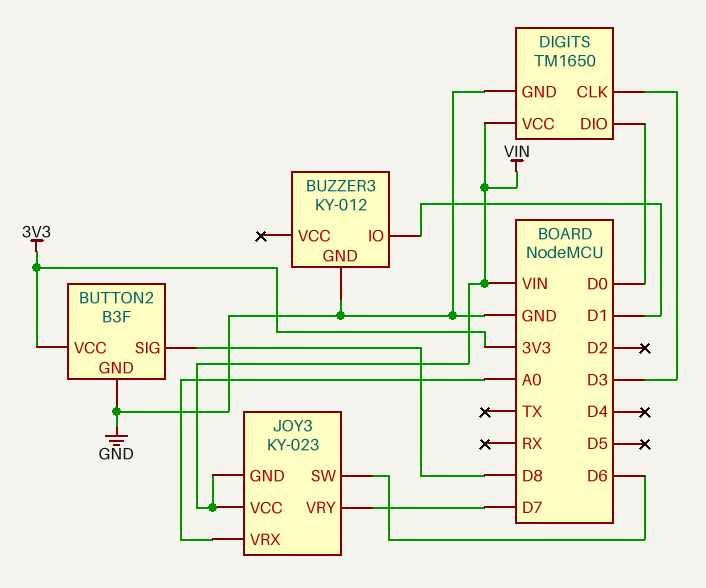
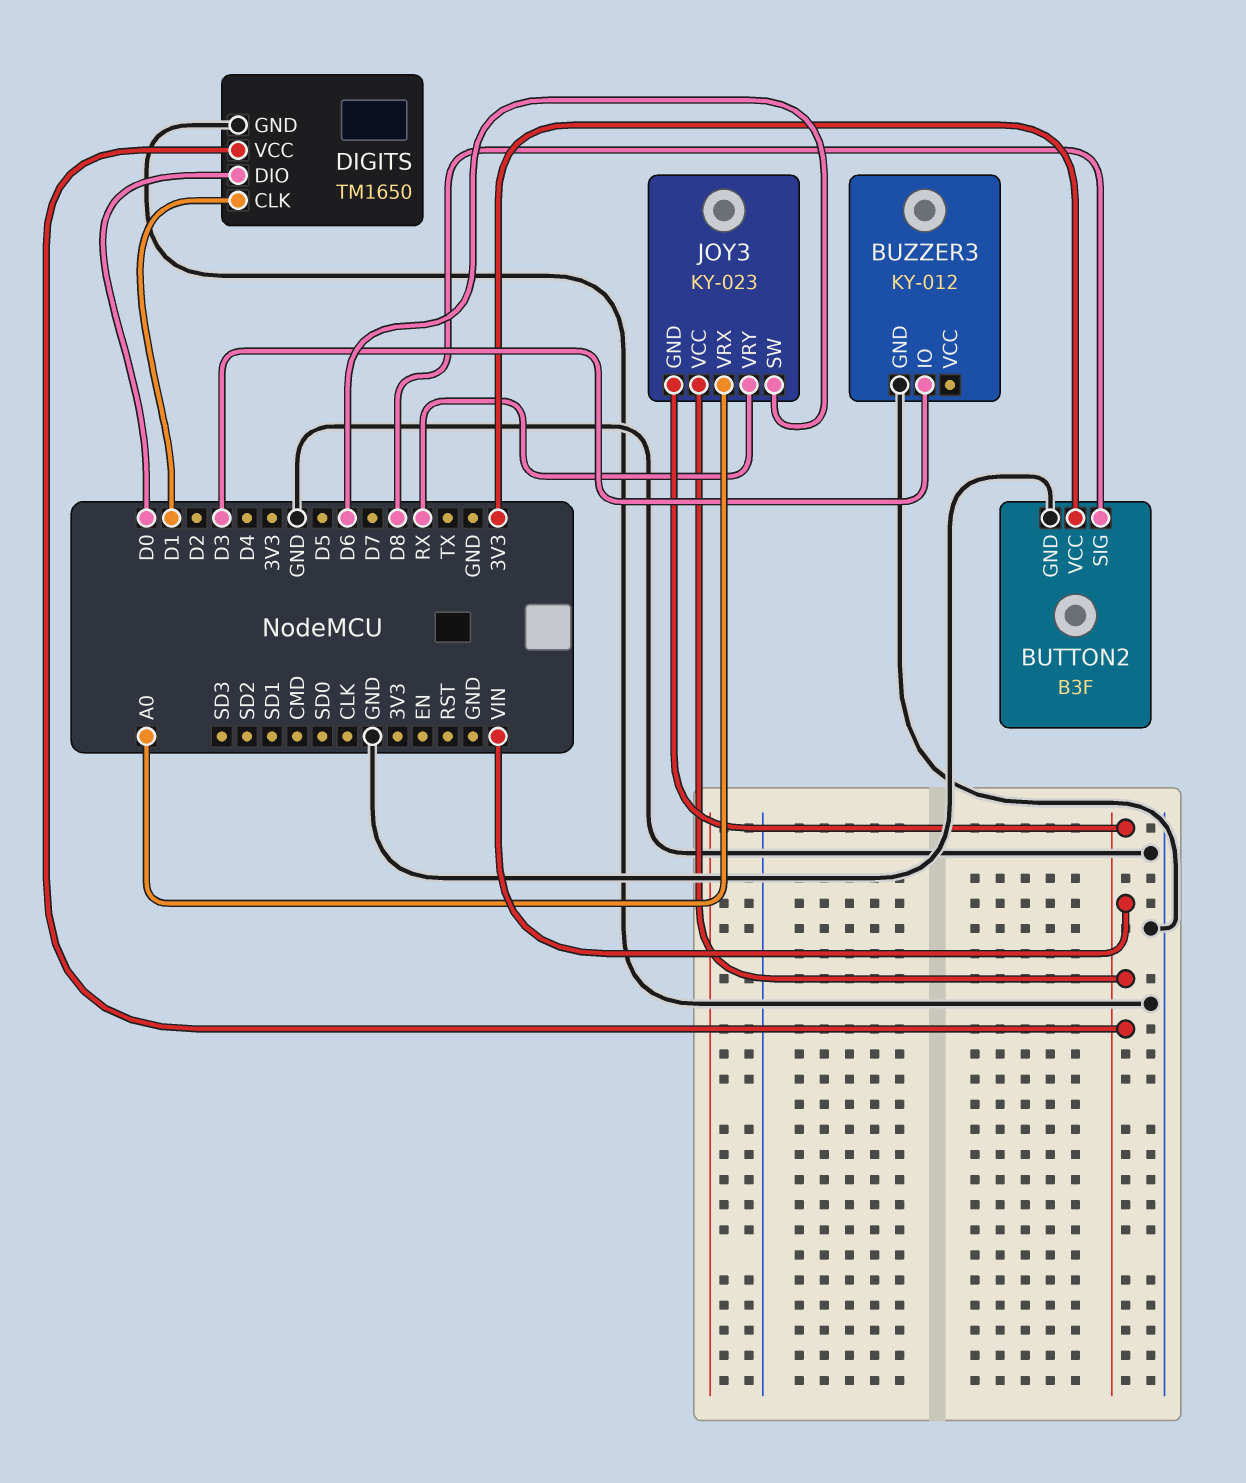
BUZZER3 pin IO: D1 -> D3
DIGITS pin CLK: D3 -> D1
JOY3 pin VRY: D7 -> RX

